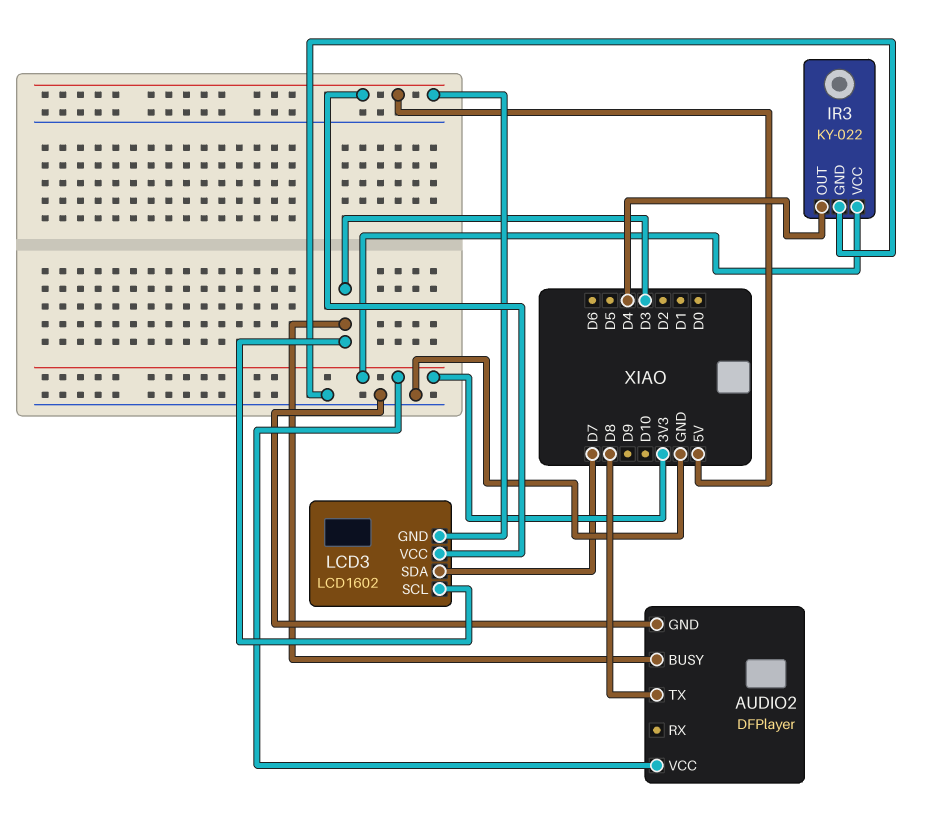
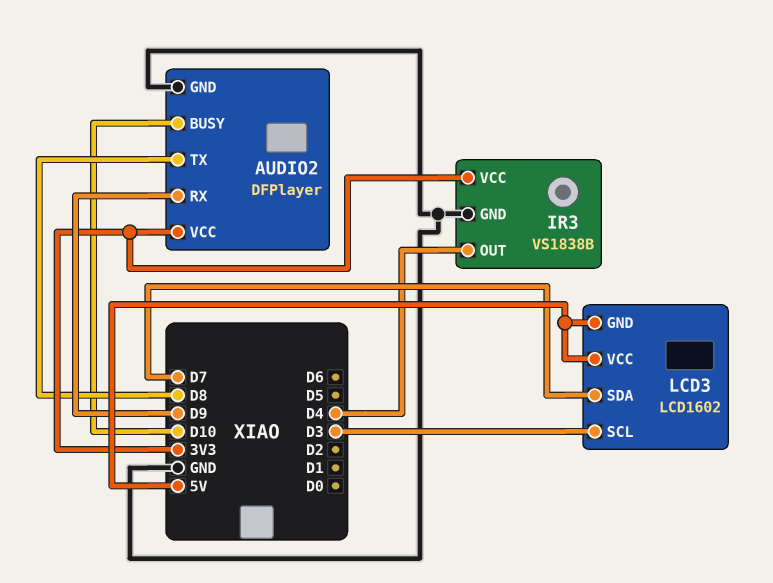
AUDIO2 pin BUSY: D3 -> D10
AUDIO2 pin RX: none -> D9
IR3: KY-022 -> VS1838B

